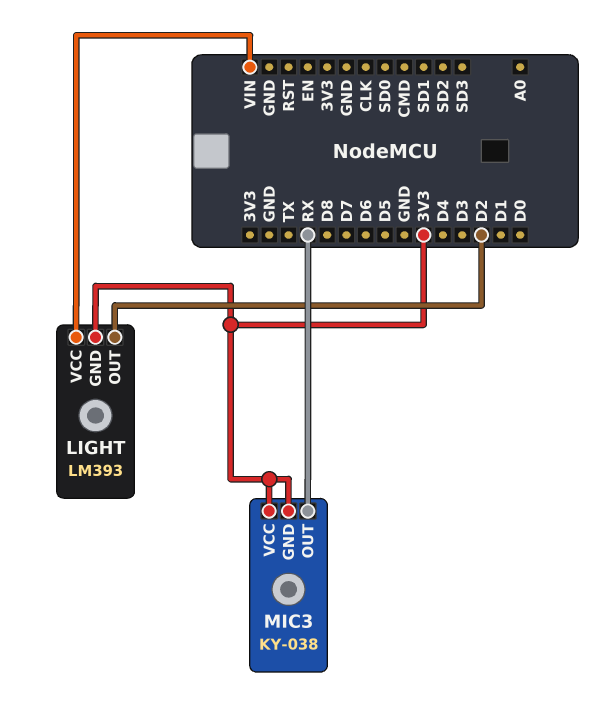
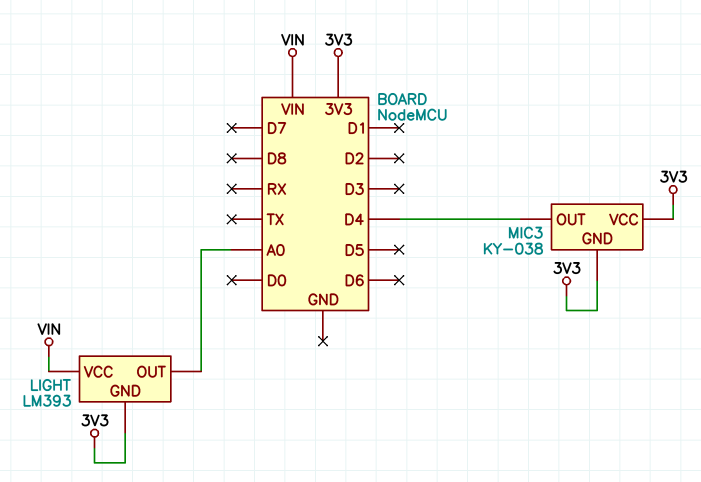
LIGHT pin OUT: D2 -> A0
MIC3 pin OUT: RX -> D4

